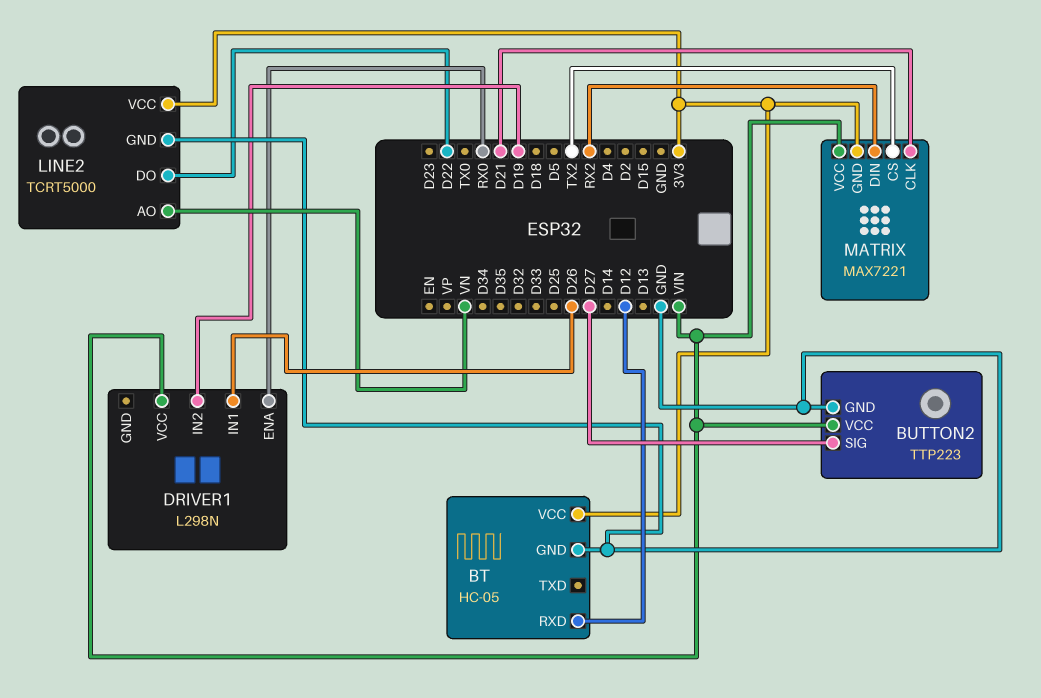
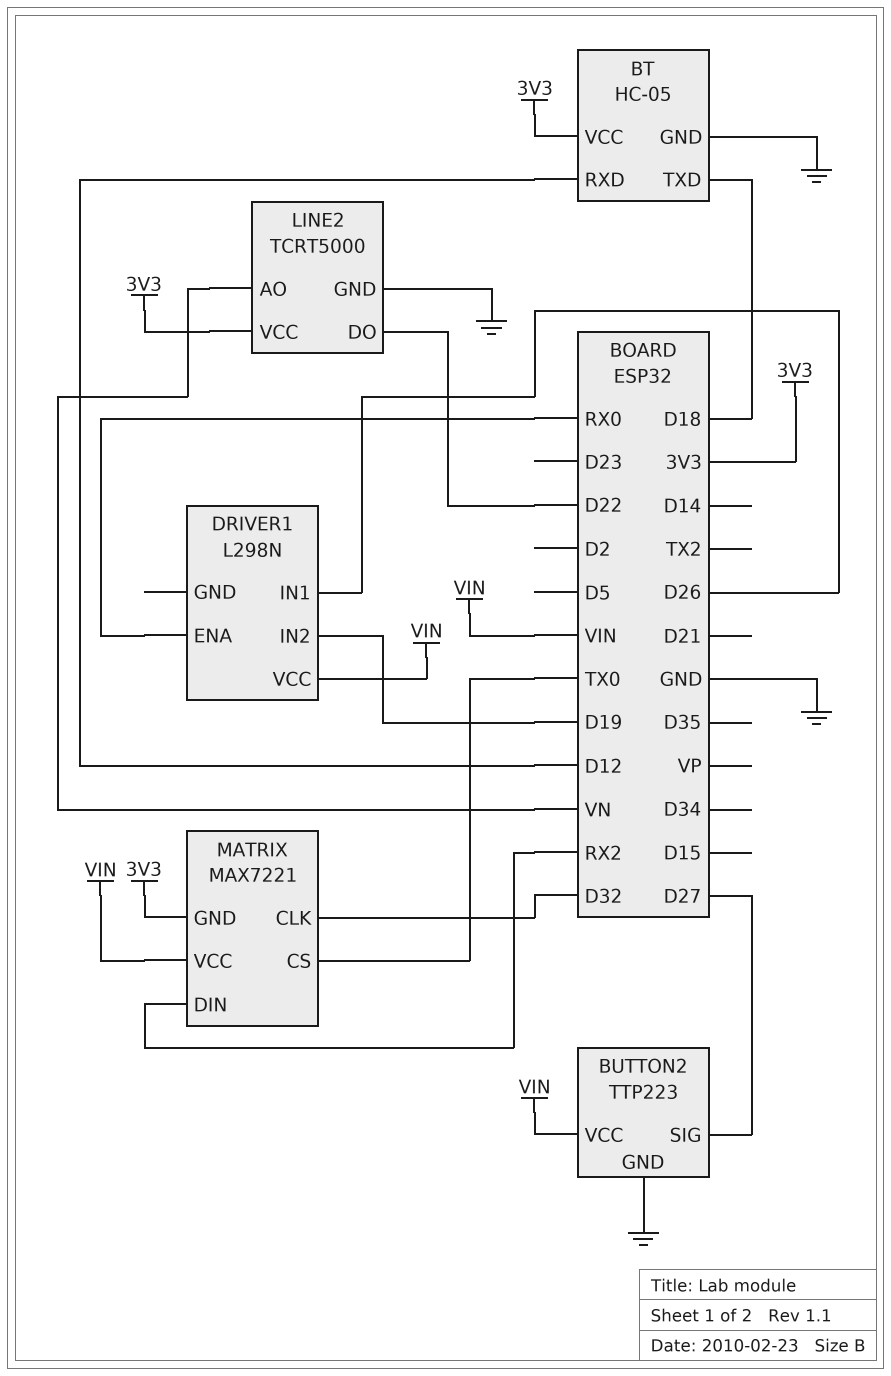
BT pin TXD: none -> D18
MATRIX pin CLK: D21 -> D32
MATRIX pin CS: TX2 -> TX0

